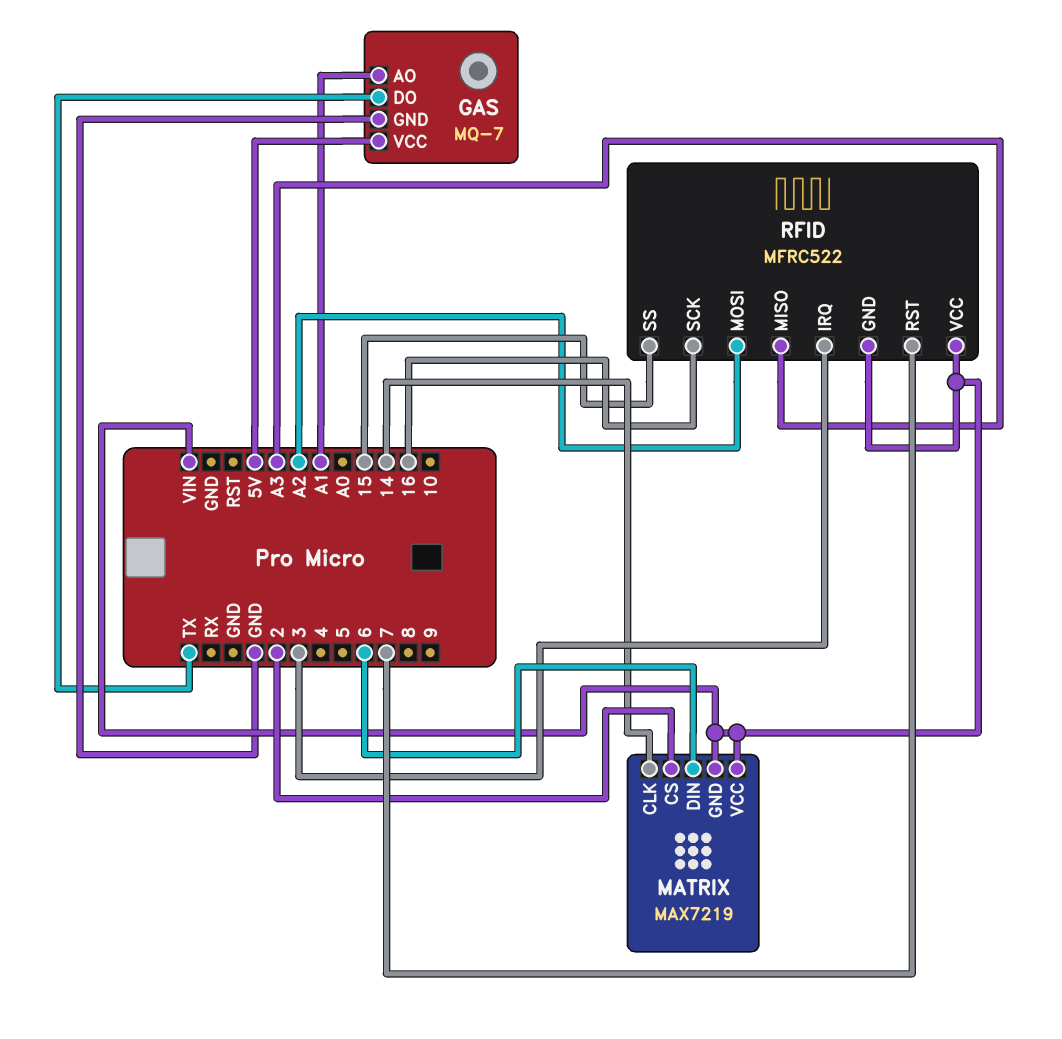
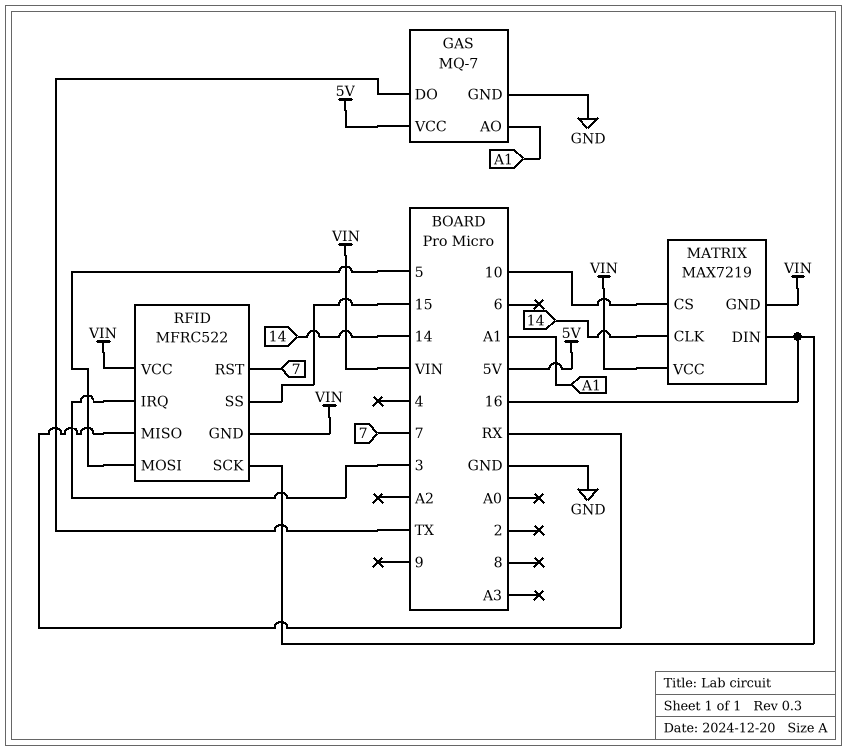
MATRIX pin CS: 2 -> 10
MATRIX pin DIN: 6 -> 16
RFID pin MISO: A3 -> RX
RFID pin MOSI: A2 -> 5

